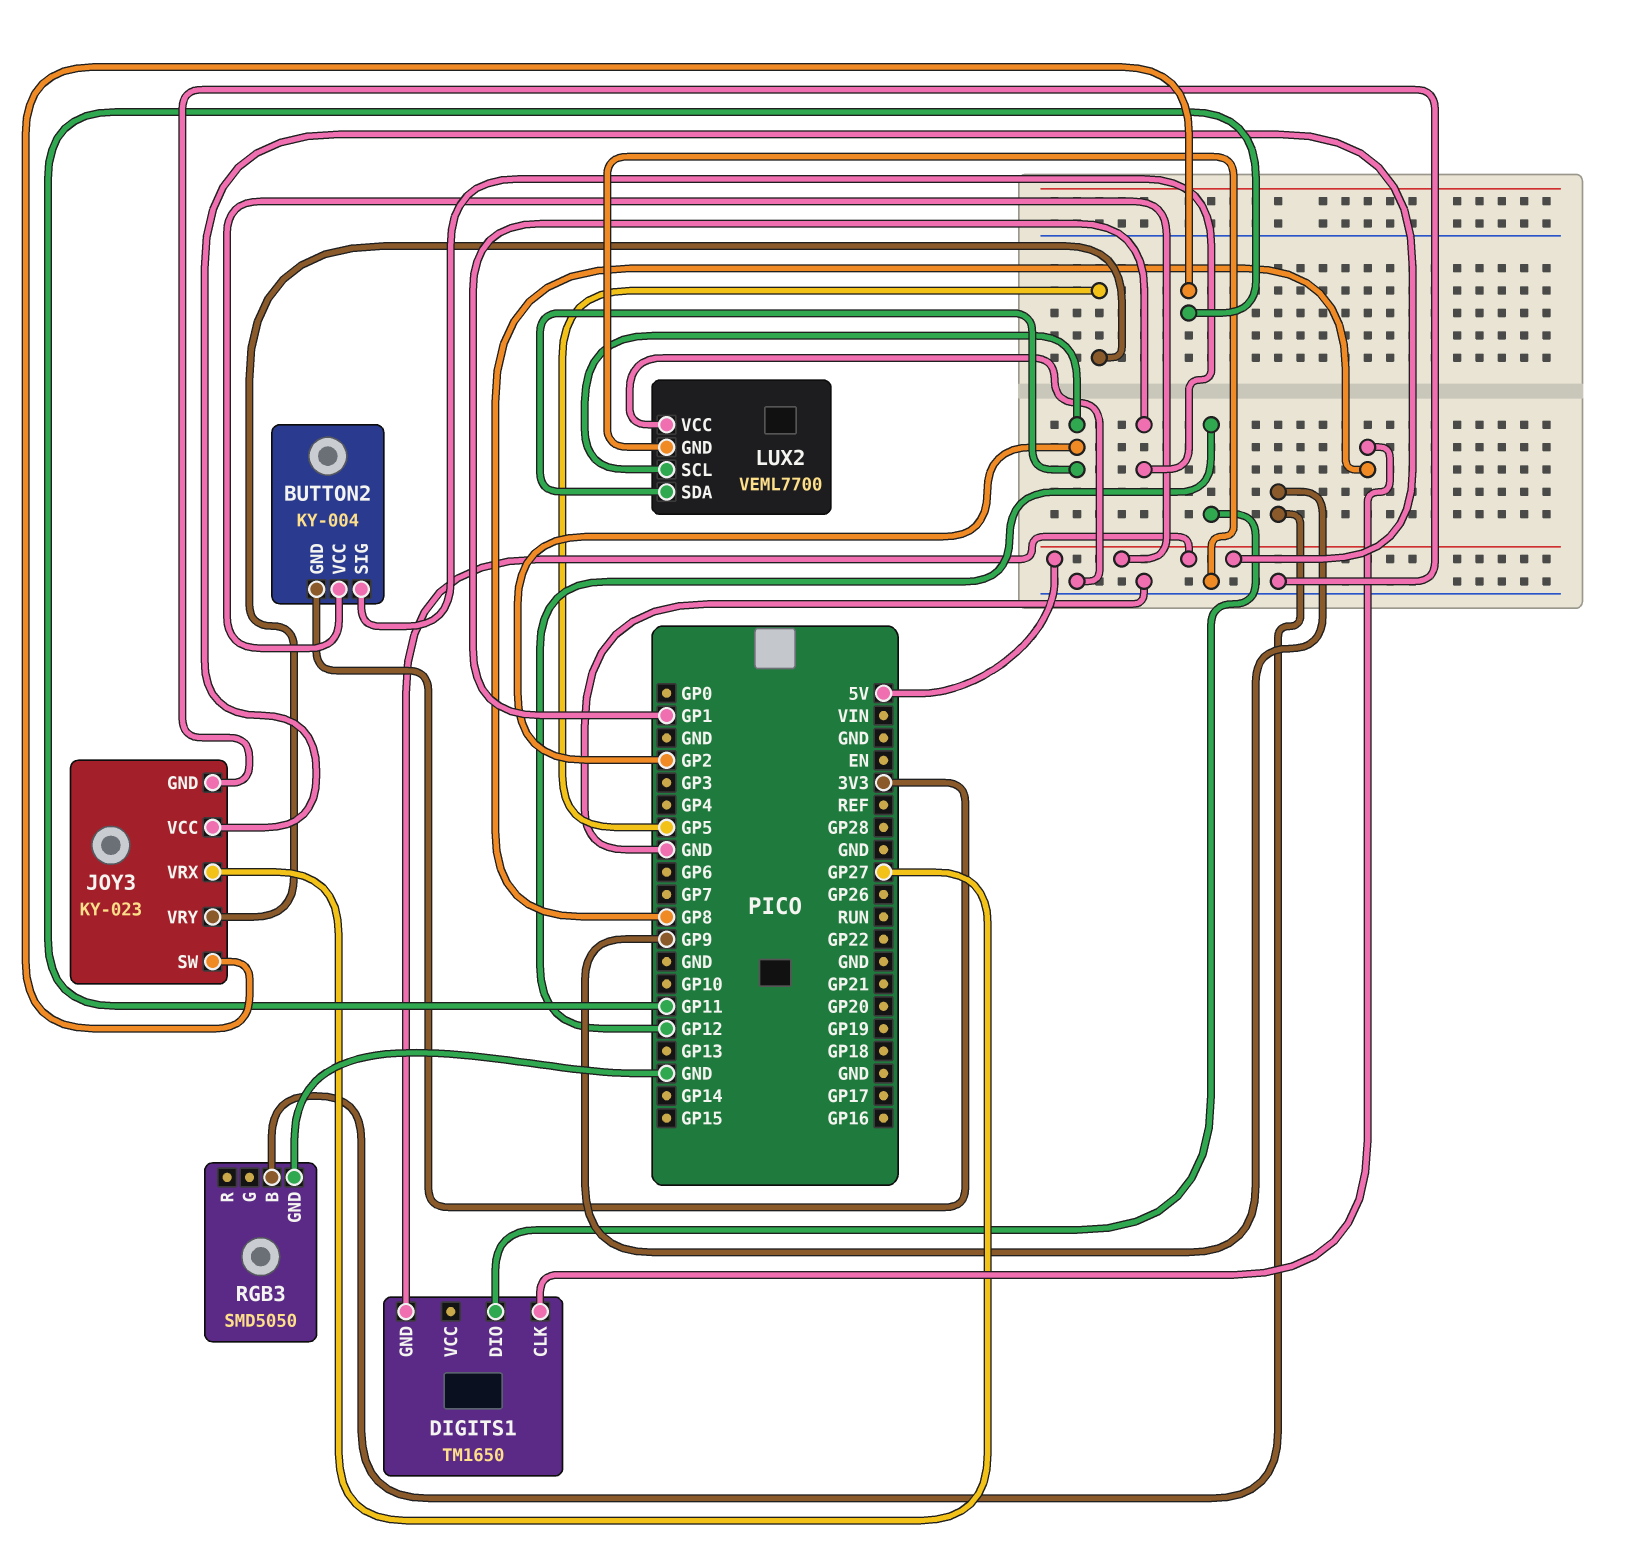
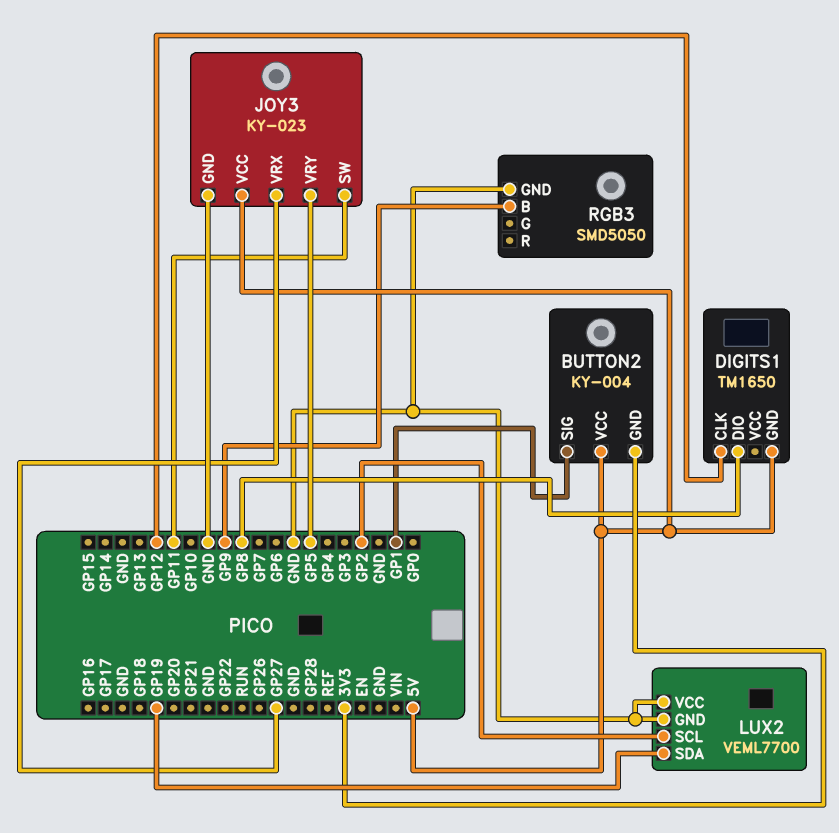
DIGITS1 pin CLK: GP8 -> GP12
DIGITS1 pin DIO: GP12 -> GP8
LUX2 pin SDA: GP2 -> GP19

